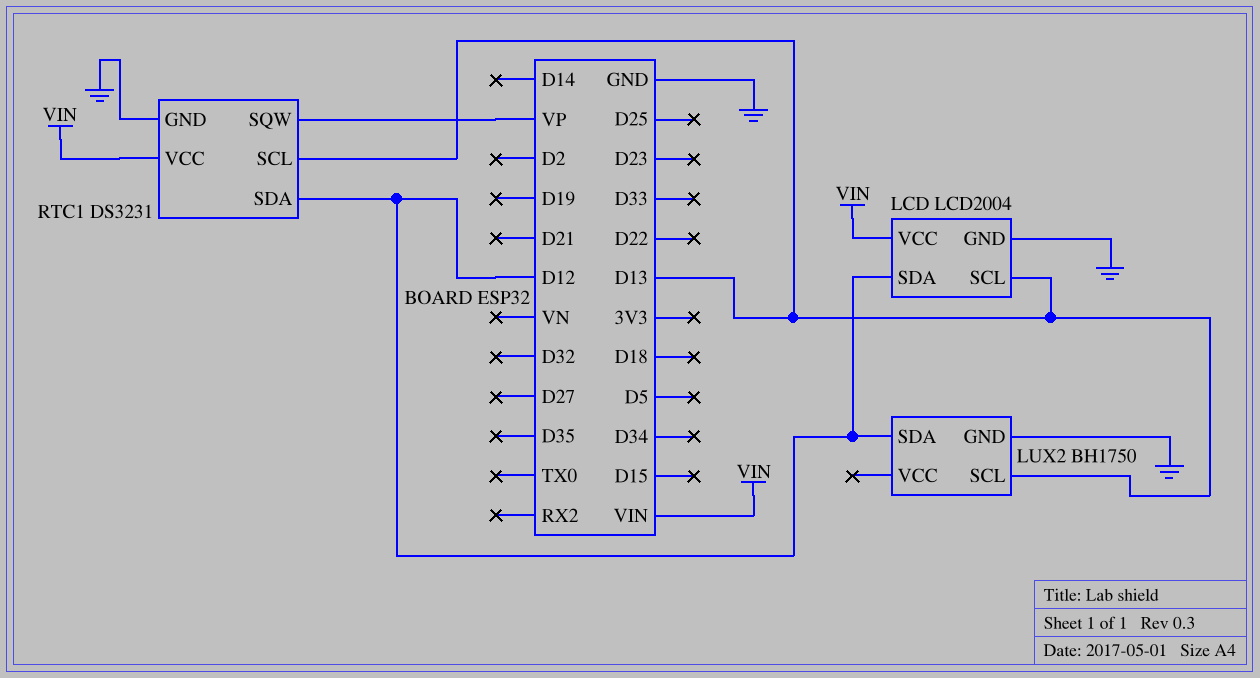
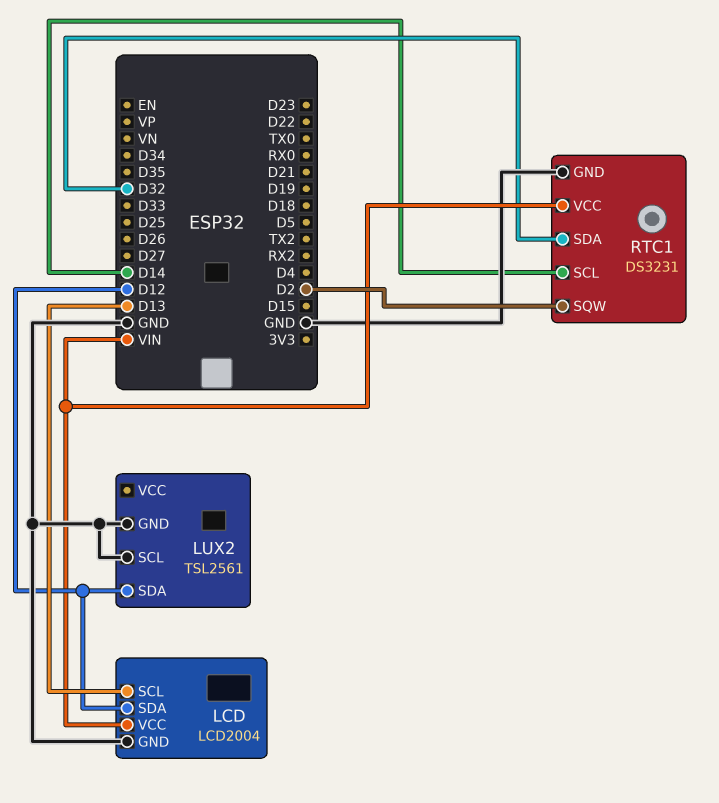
LUX2: BH1750 -> TSL2561
LUX2 pin SCL: D13 -> GND
RTC1 pin SCL: D13 -> D14
RTC1 pin SDA: D12 -> D32
RTC1 pin SQW: VP -> D2

